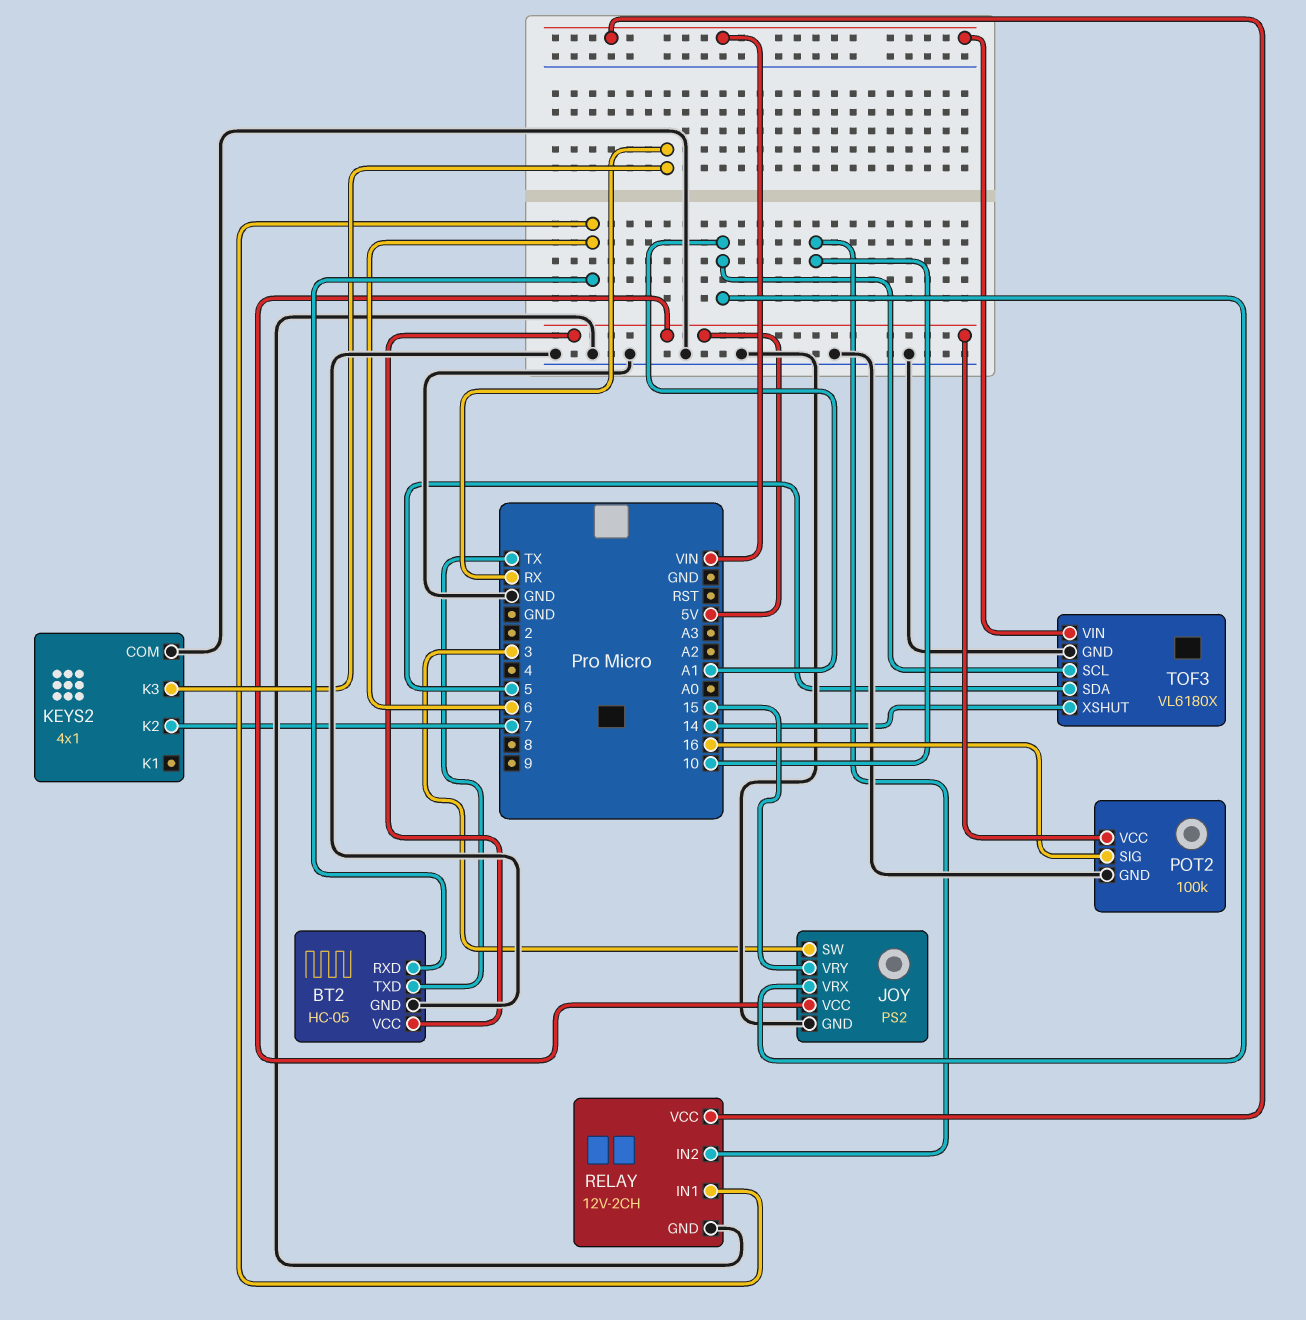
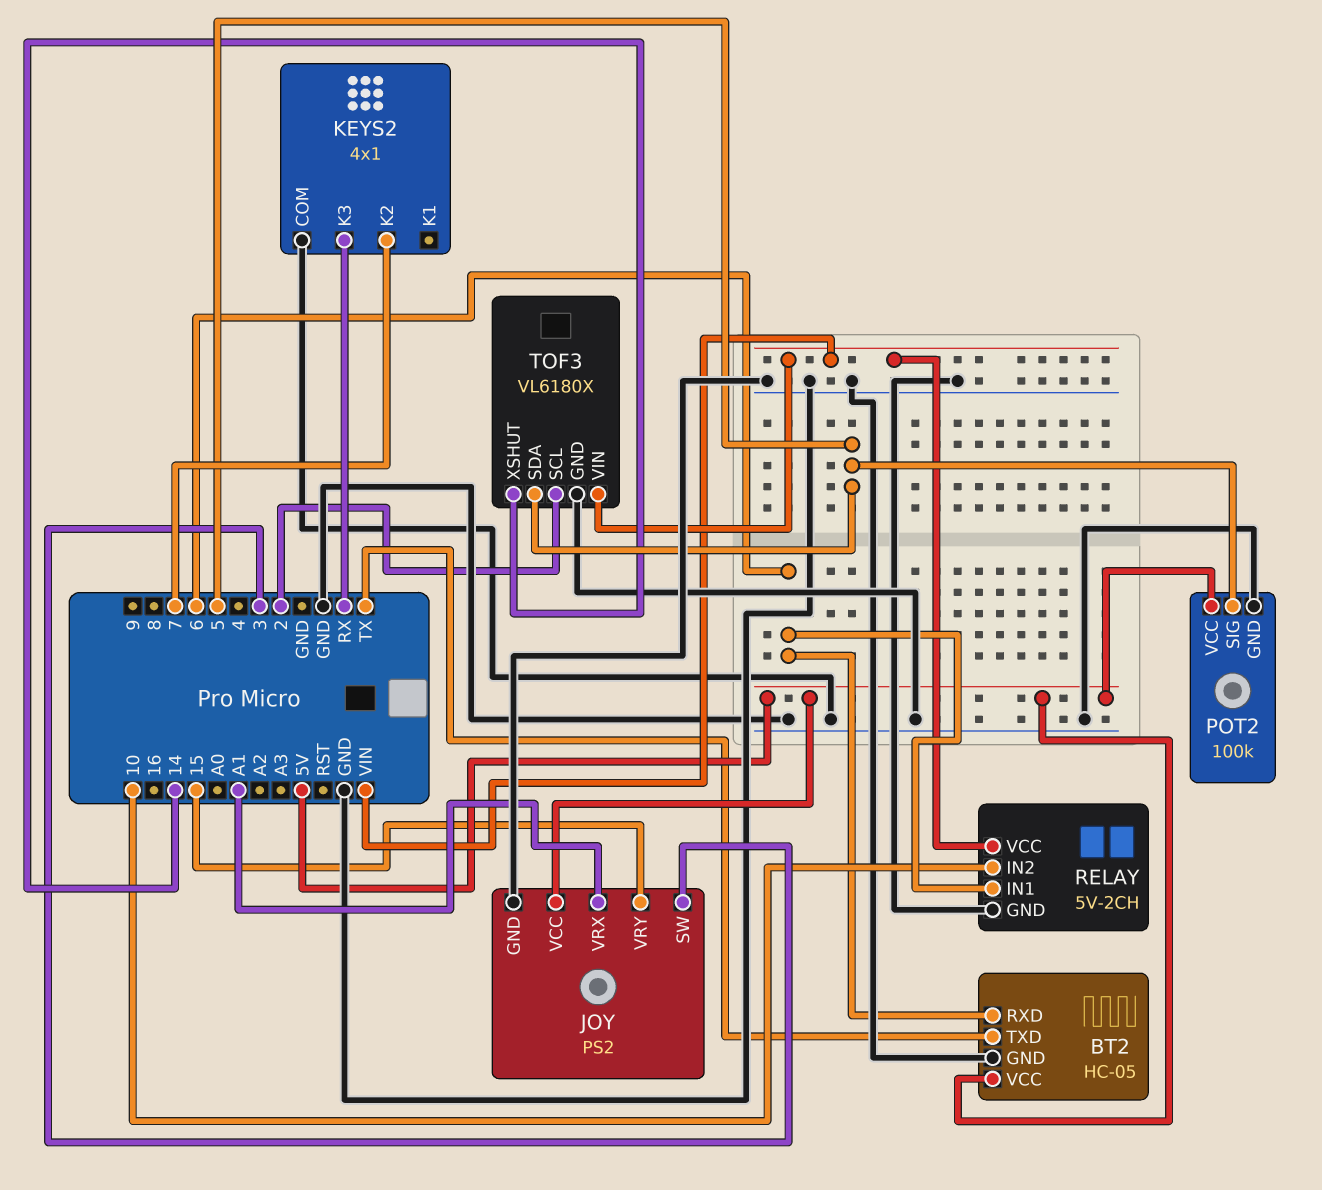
POT2 pin SIG: 16 -> 5
RELAY: 12V-2CH -> 5V-2CH
TOF3 pin SCL: A1 -> 2

